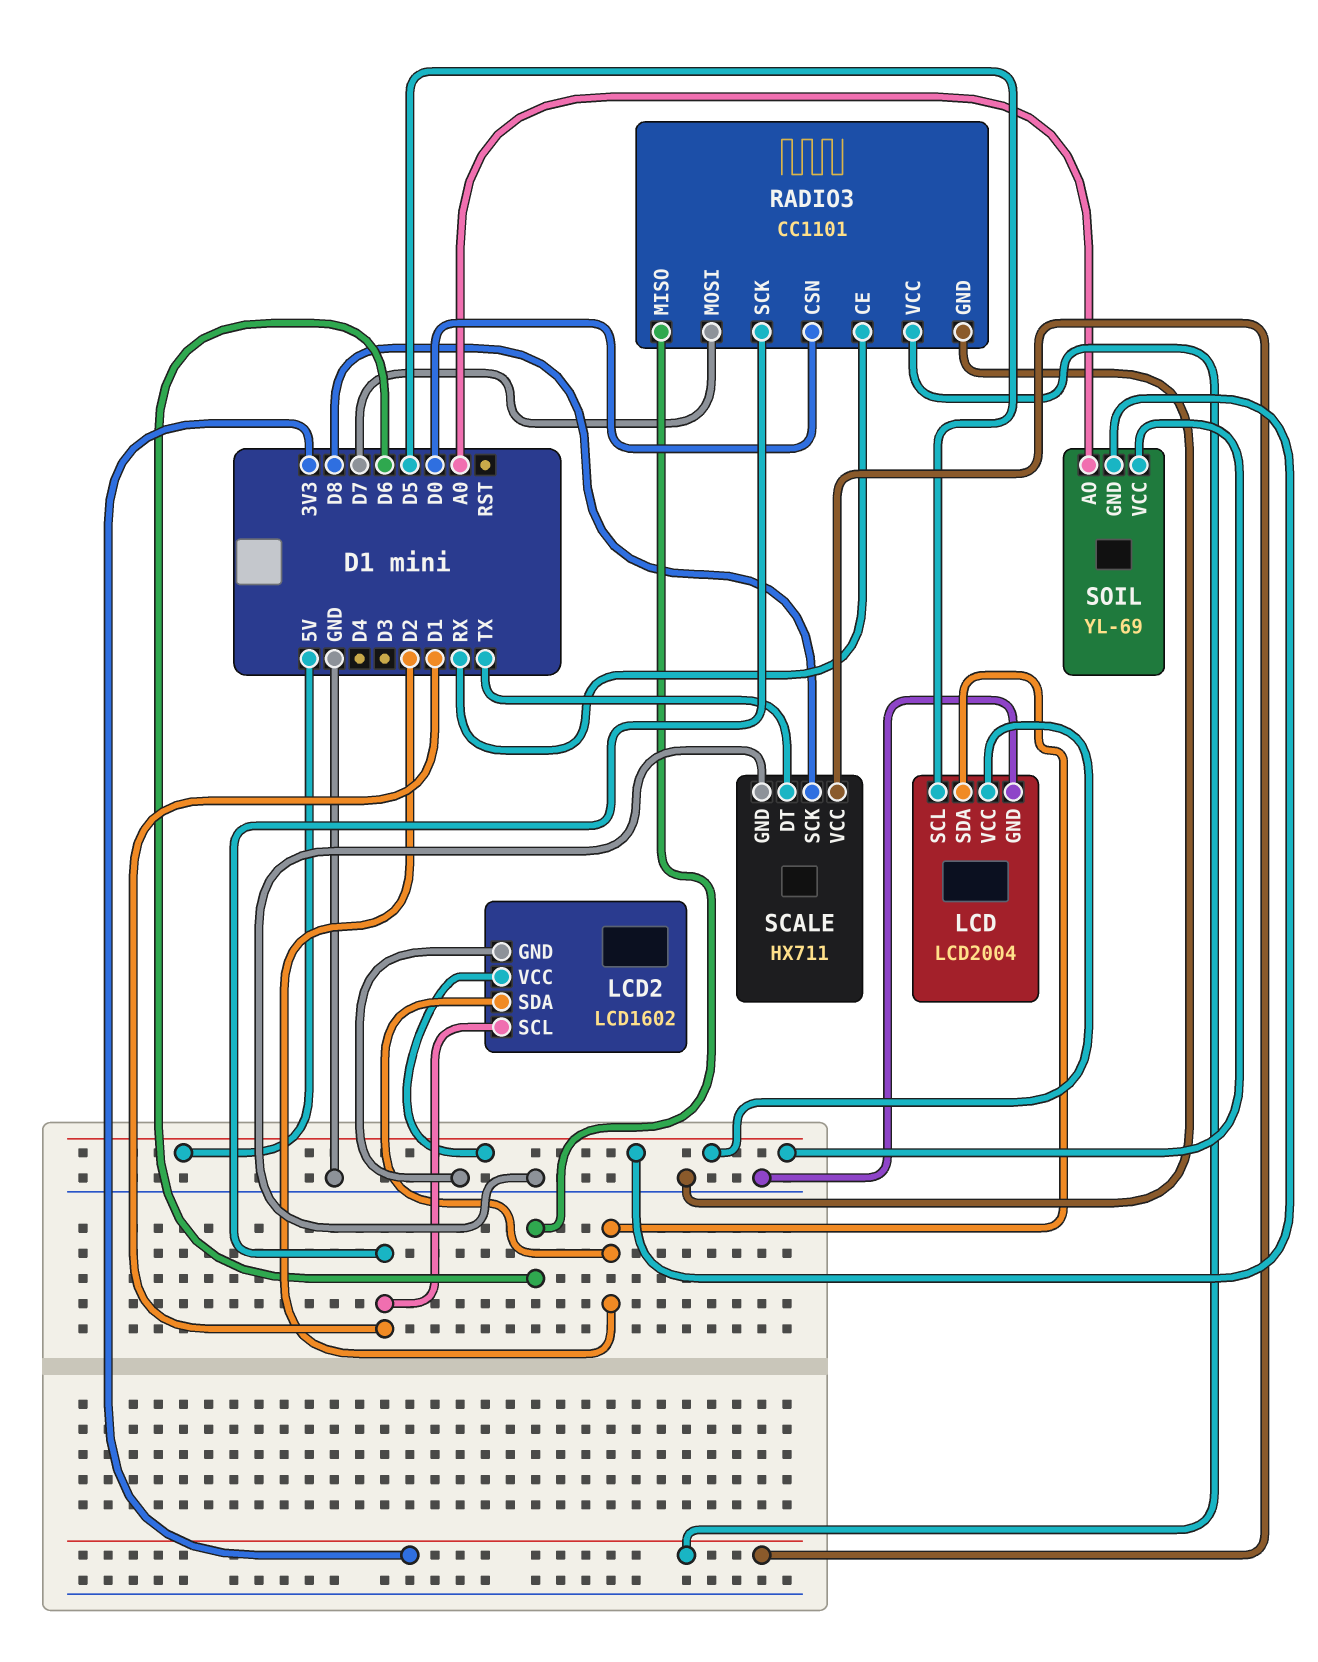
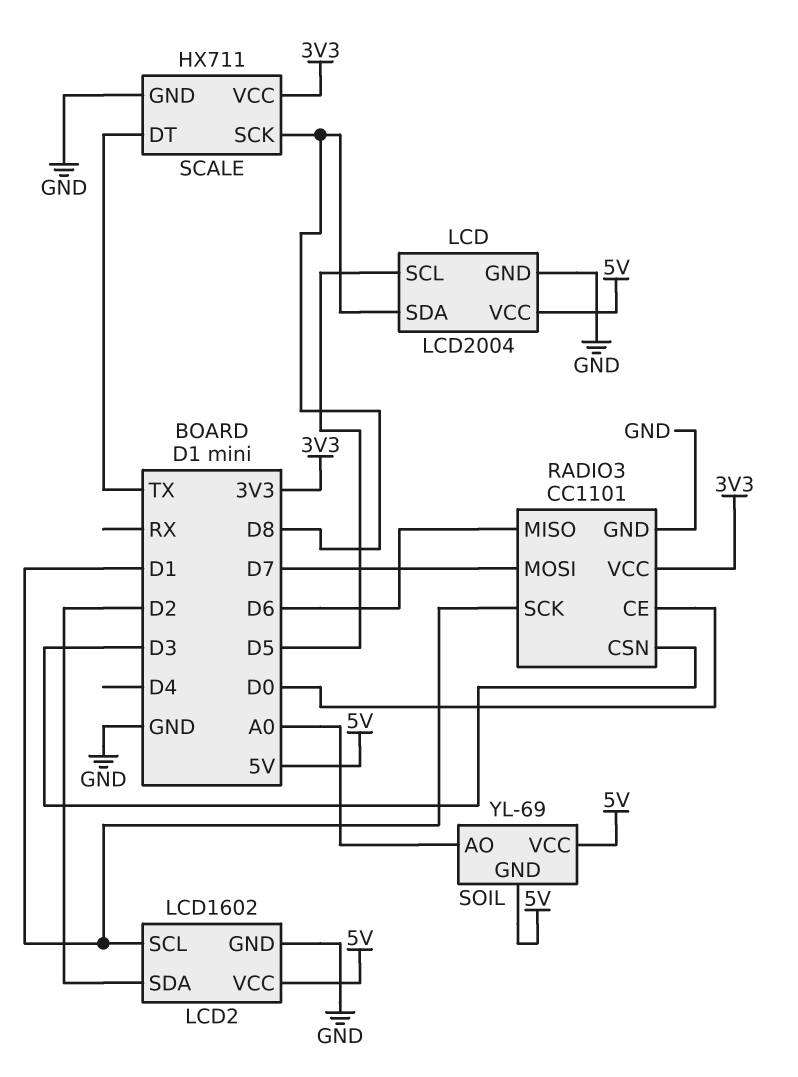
LCD pin SDA: D2 -> D8
RADIO3 pin CE: RX -> D0
RADIO3 pin CSN: D0 -> D3

